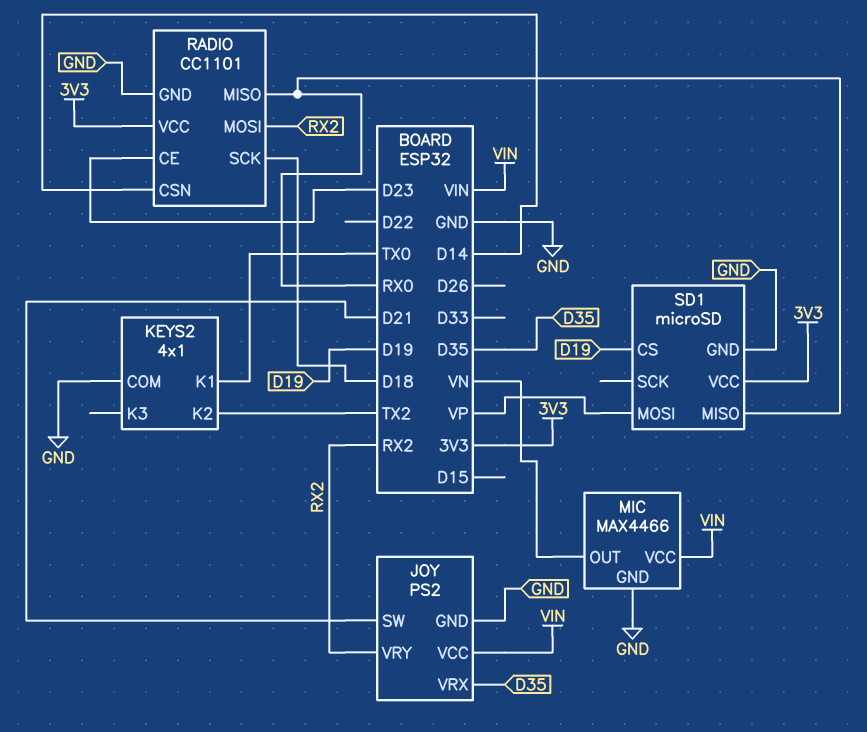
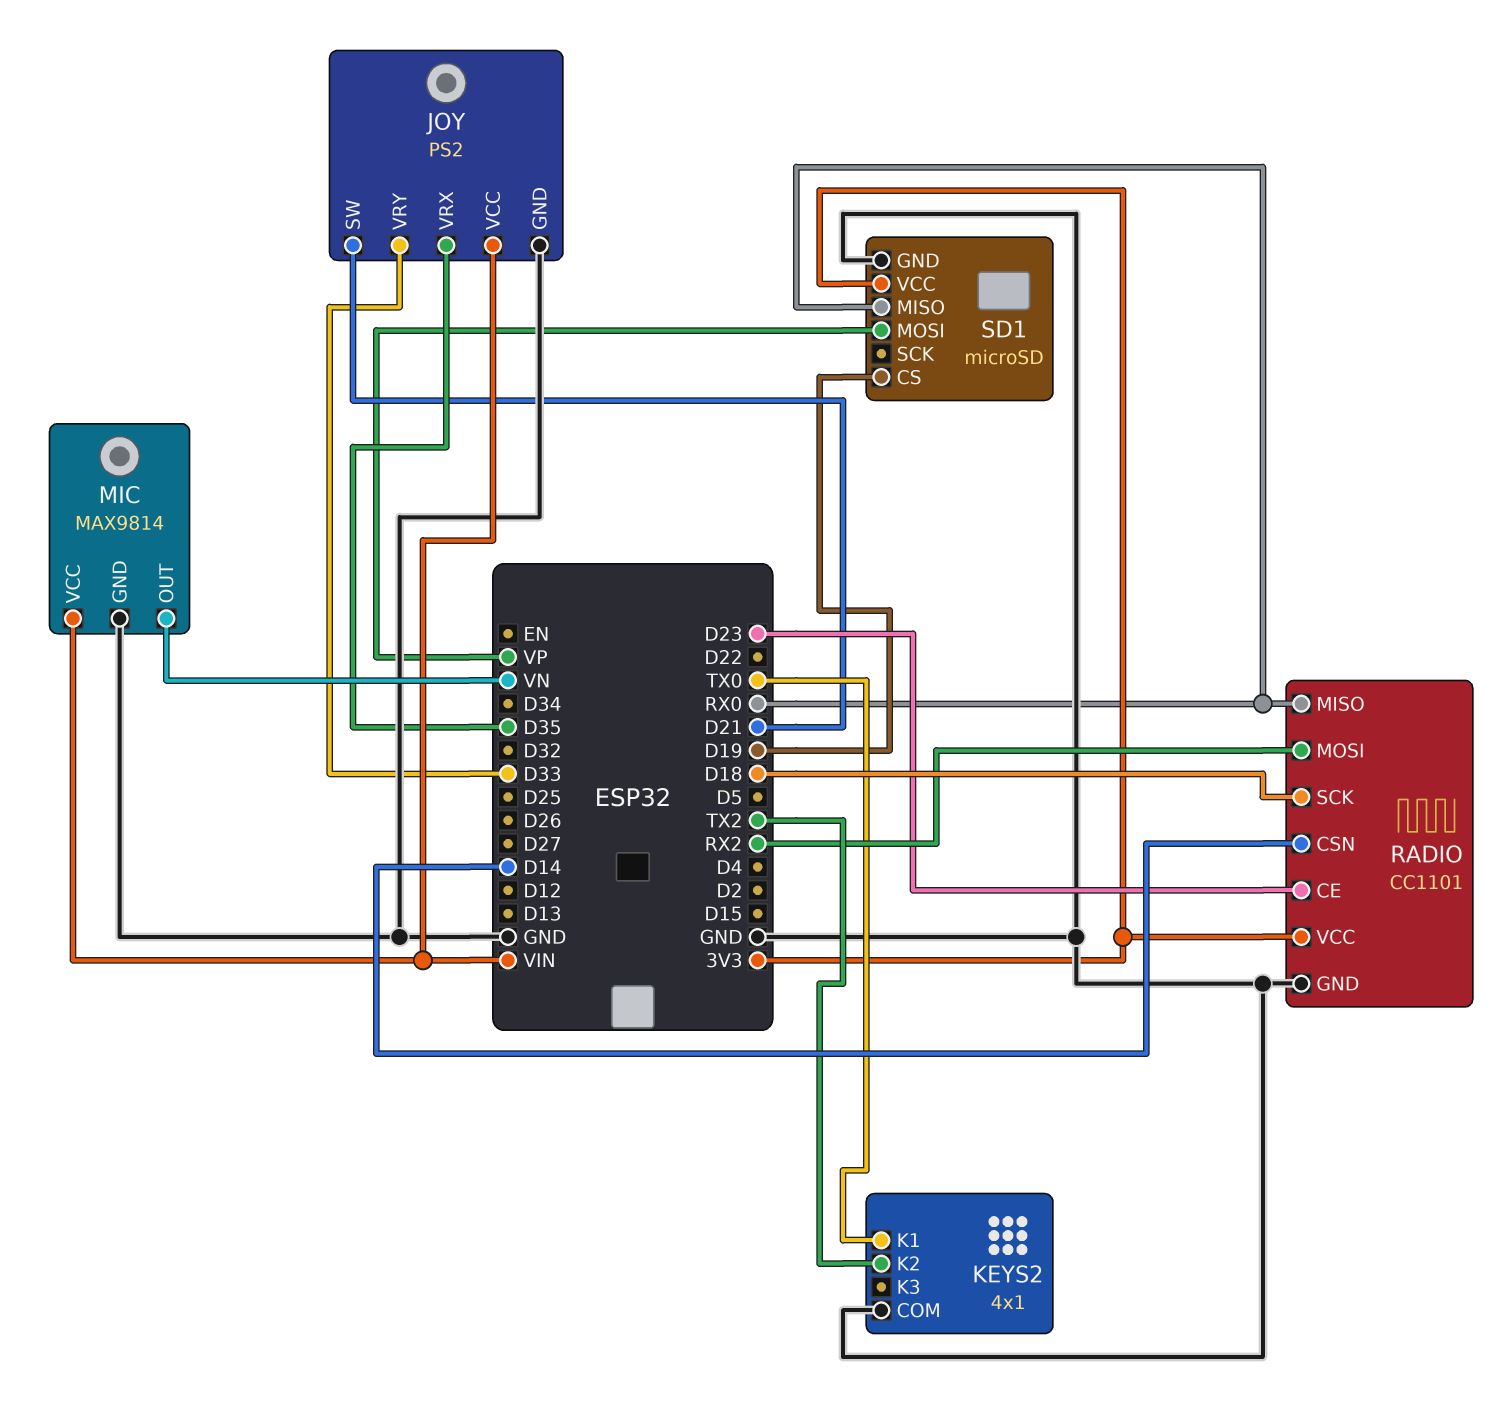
JOY pin VRY: RX2 -> D33
MIC: MAX4466 -> MAX9814

